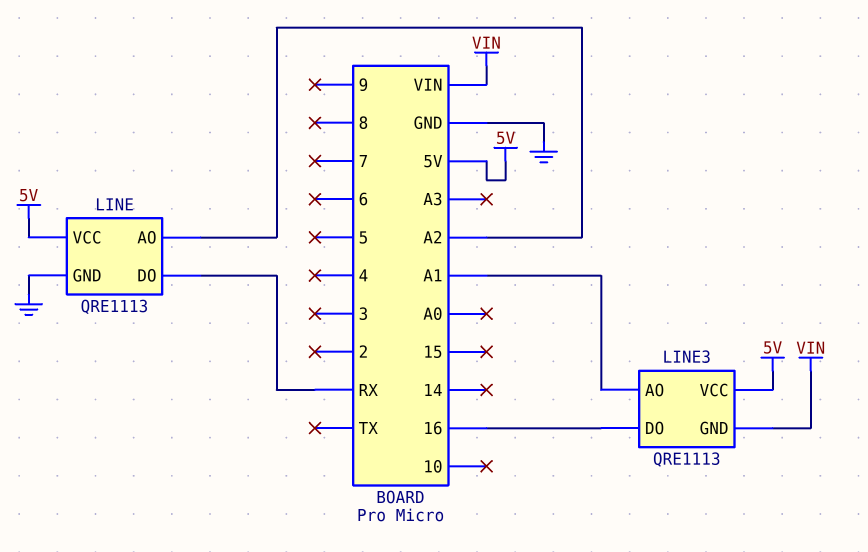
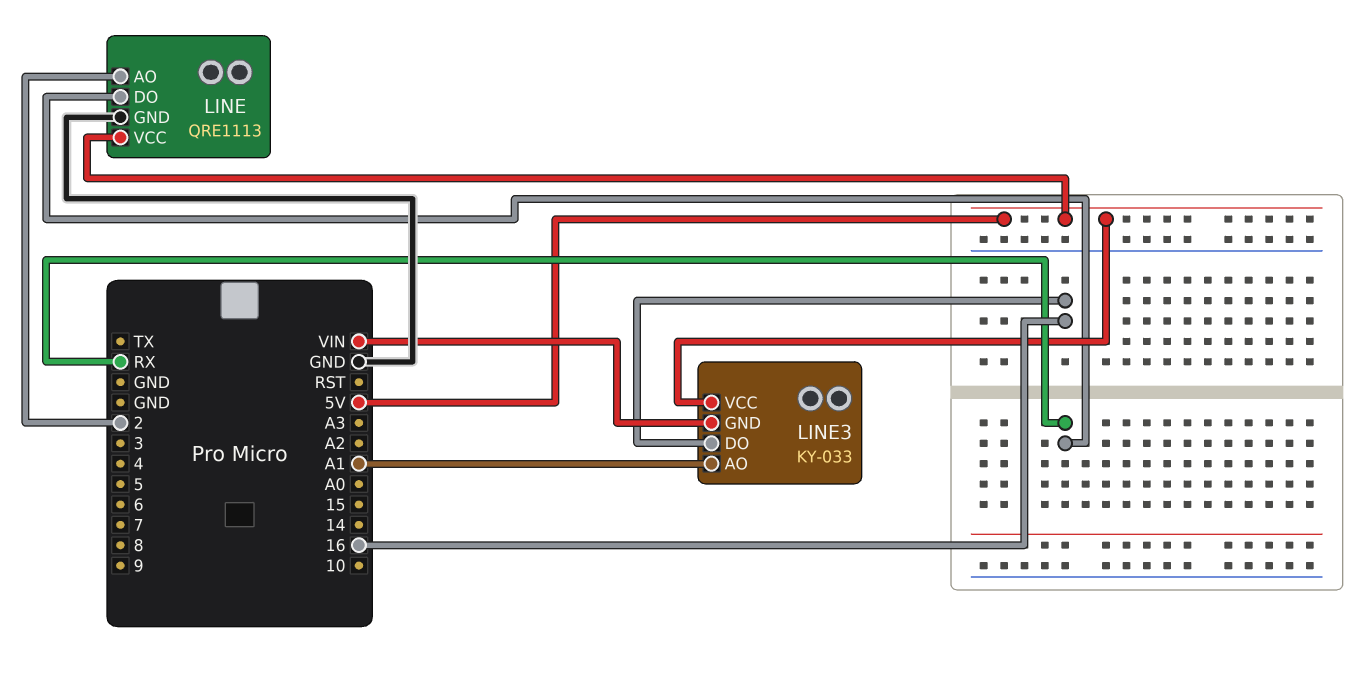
LINE pin AO: A2 -> 2
LINE3: QRE1113 -> KY-033

